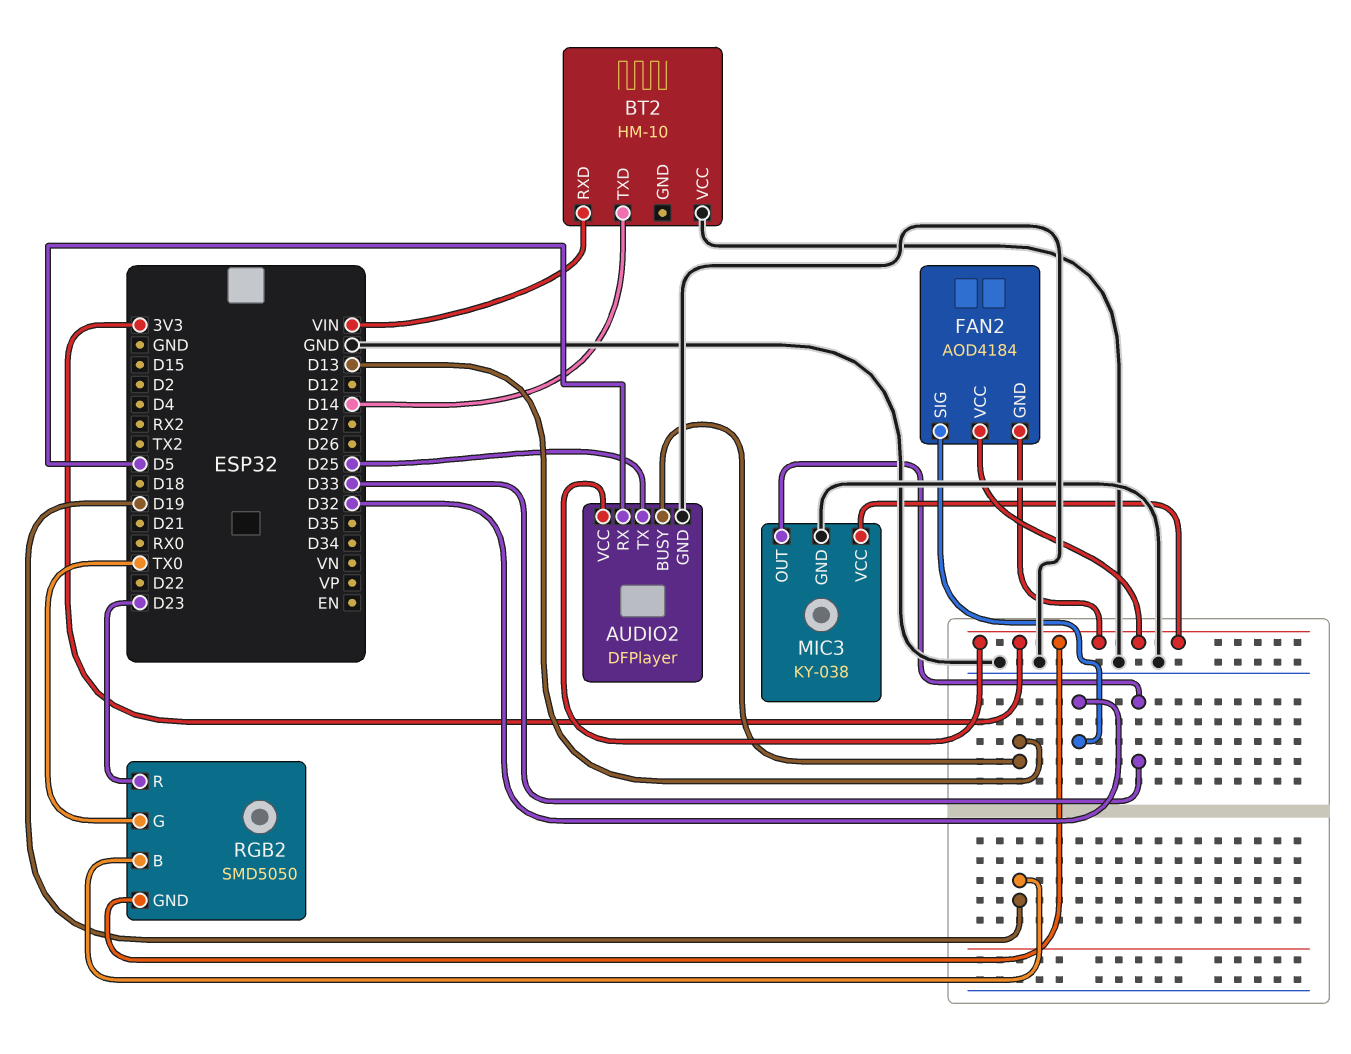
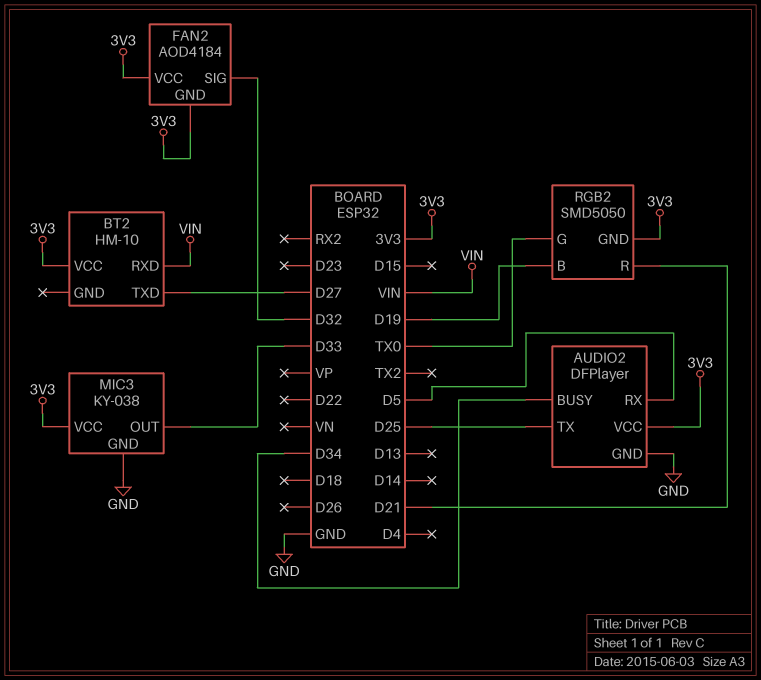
AUDIO2 pin BUSY: D13 -> D34
BT2 pin TXD: D14 -> D27
BT2 pin VCC: GND -> 3V3
RGB2 pin R: D23 -> D21

